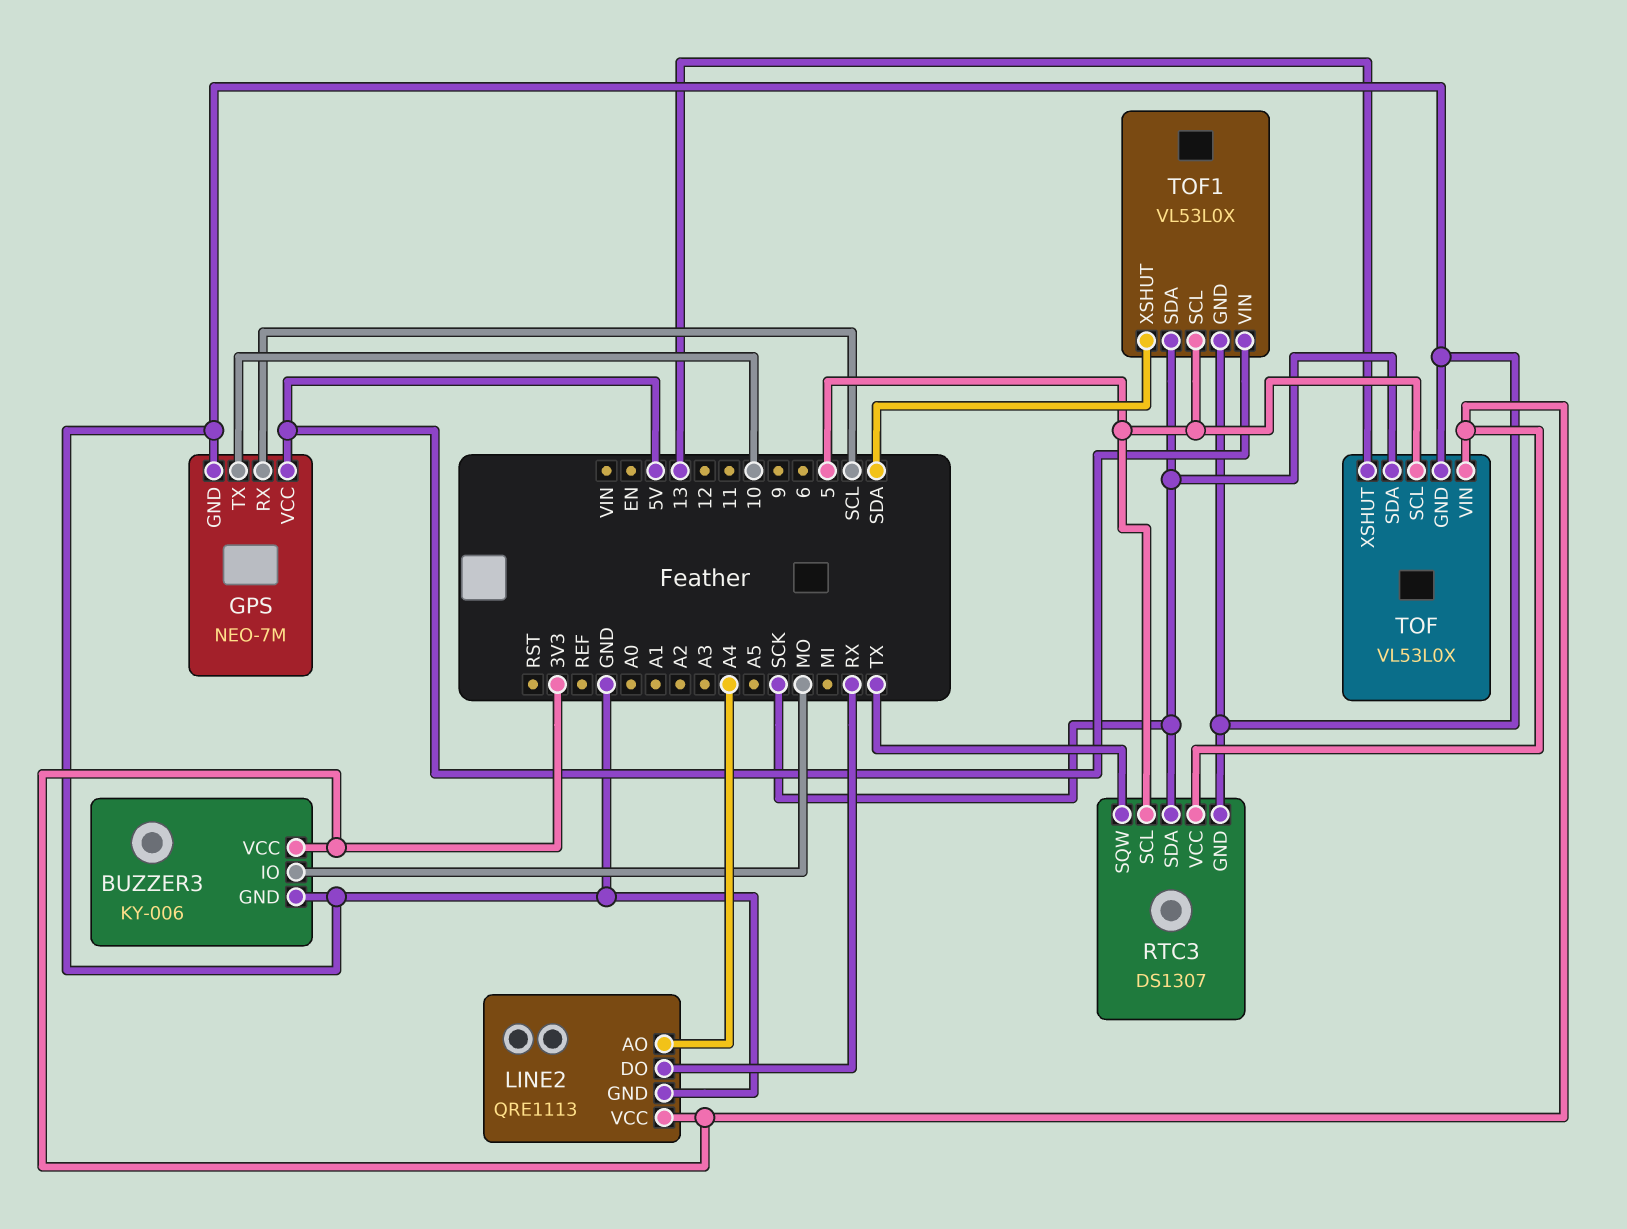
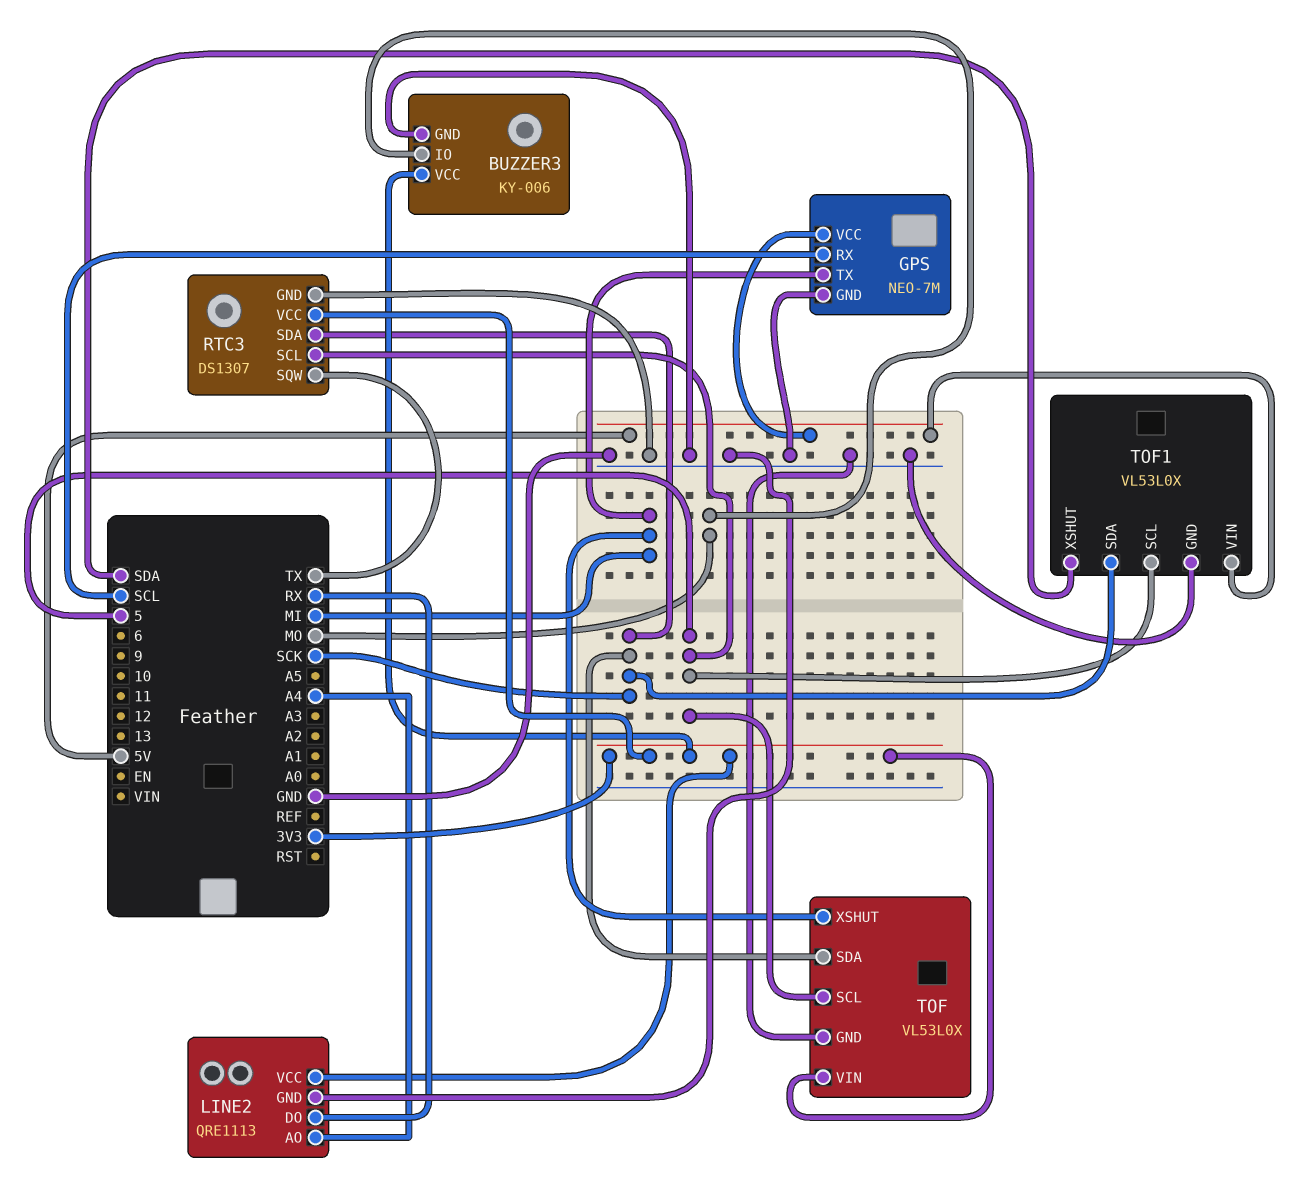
GPS pin TX: 10 -> MI
TOF pin XSHUT: 13 -> MI

